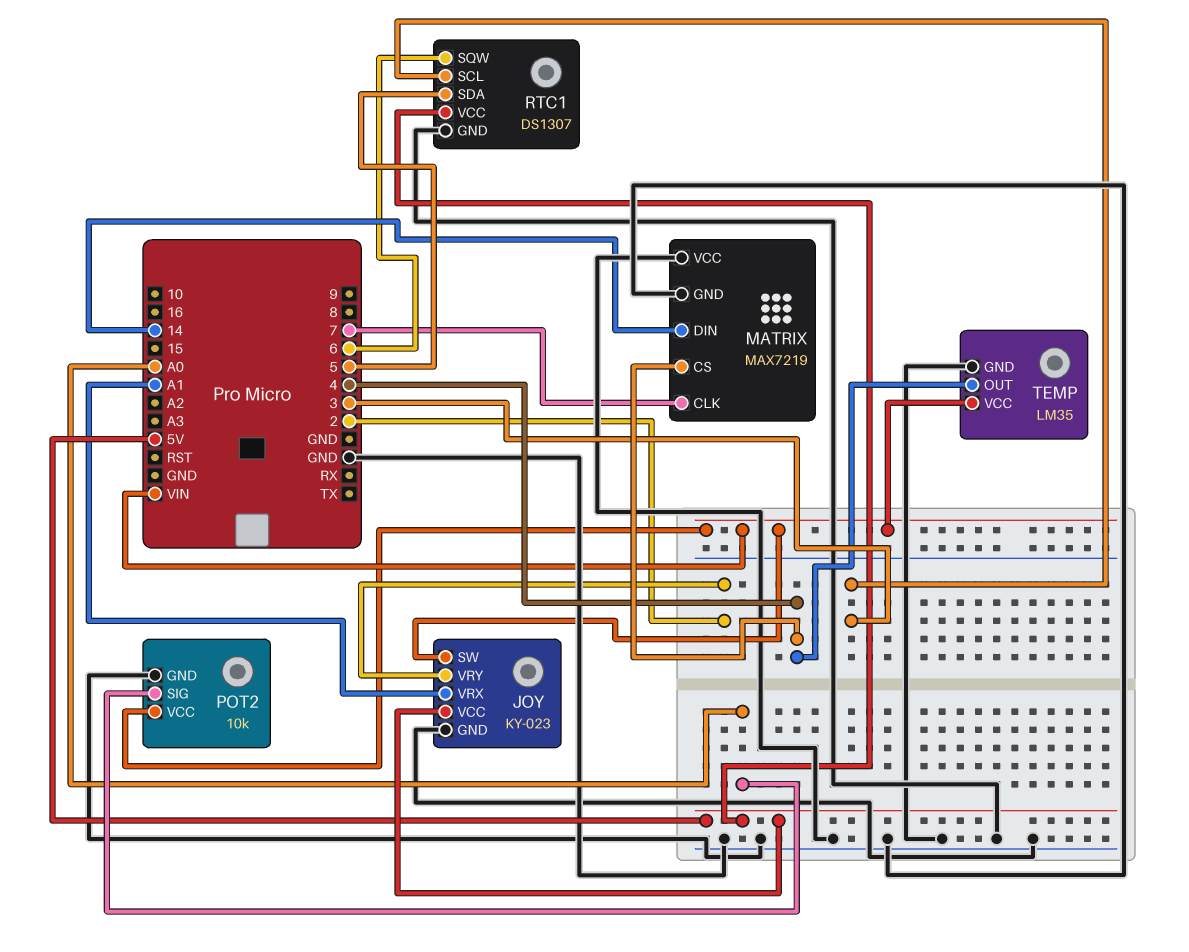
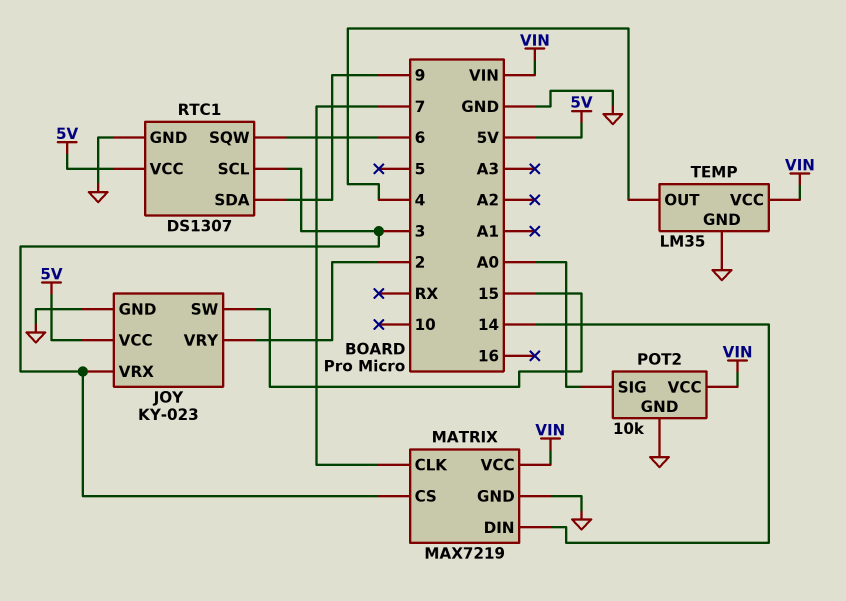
JOY pin SW: VIN -> 15
JOY pin VRX: A1 -> 3
MATRIX pin CS: 4 -> 3
MATRIX pin VCC: GND -> VIN
RTC1 pin SDA: 5 -> 9

